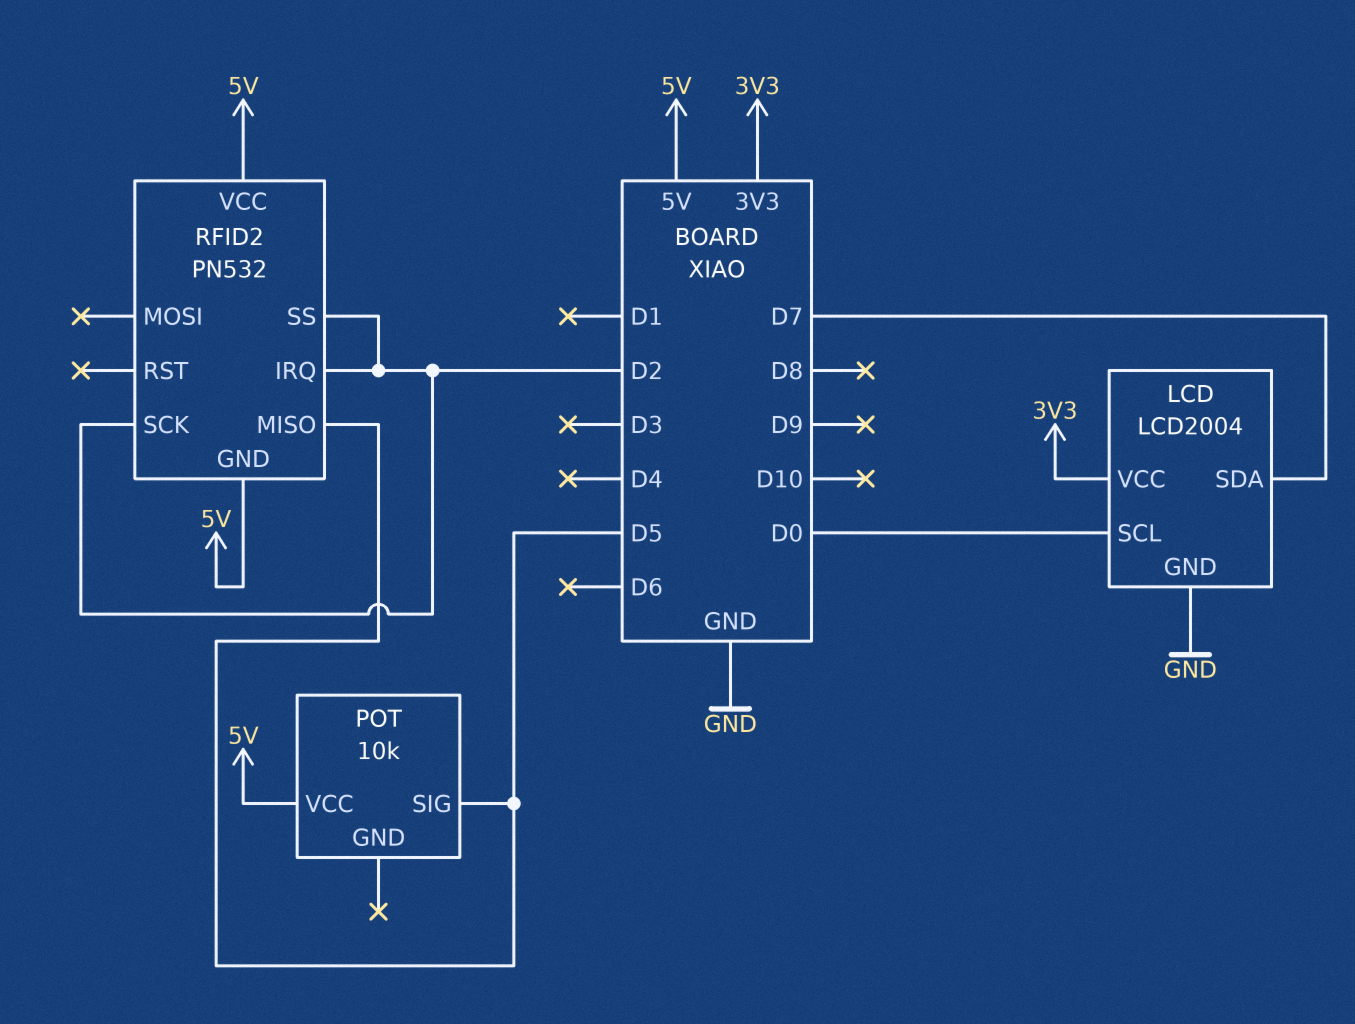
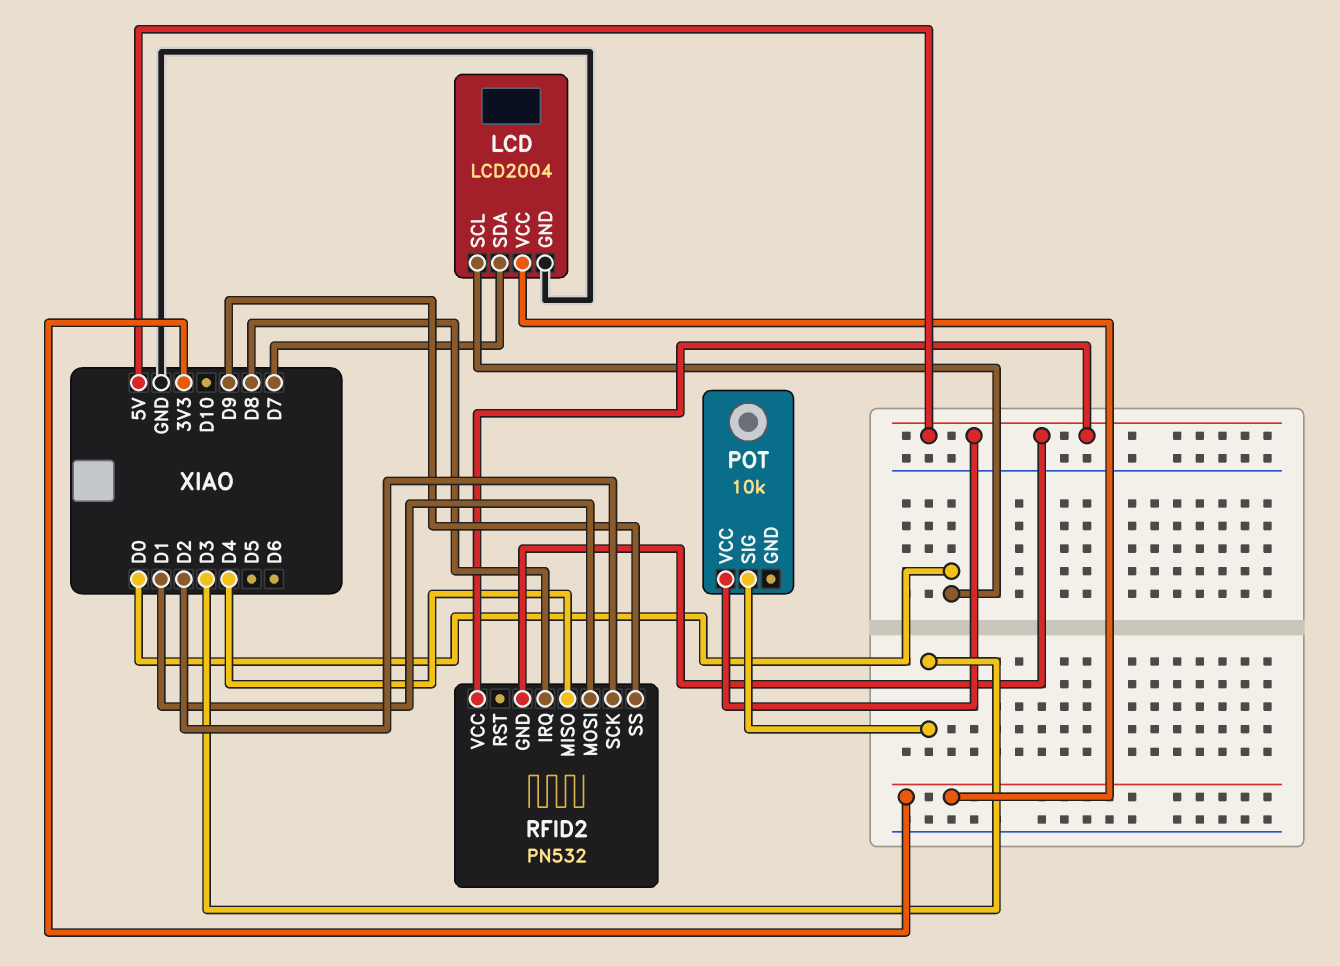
POT pin SIG: D5 -> D3
RFID2 pin IRQ: D2 -> D8
RFID2 pin MISO: D5 -> D4
RFID2 pin MOSI: none -> D1
RFID2 pin SS: D2 -> D9

